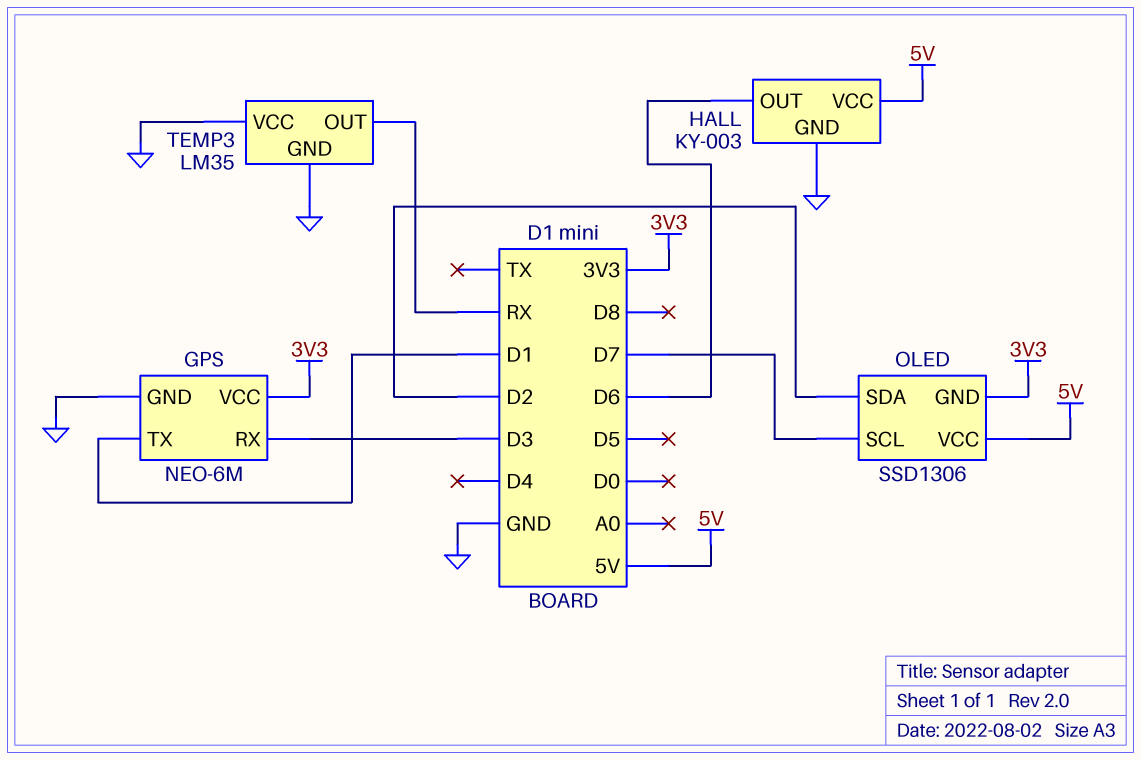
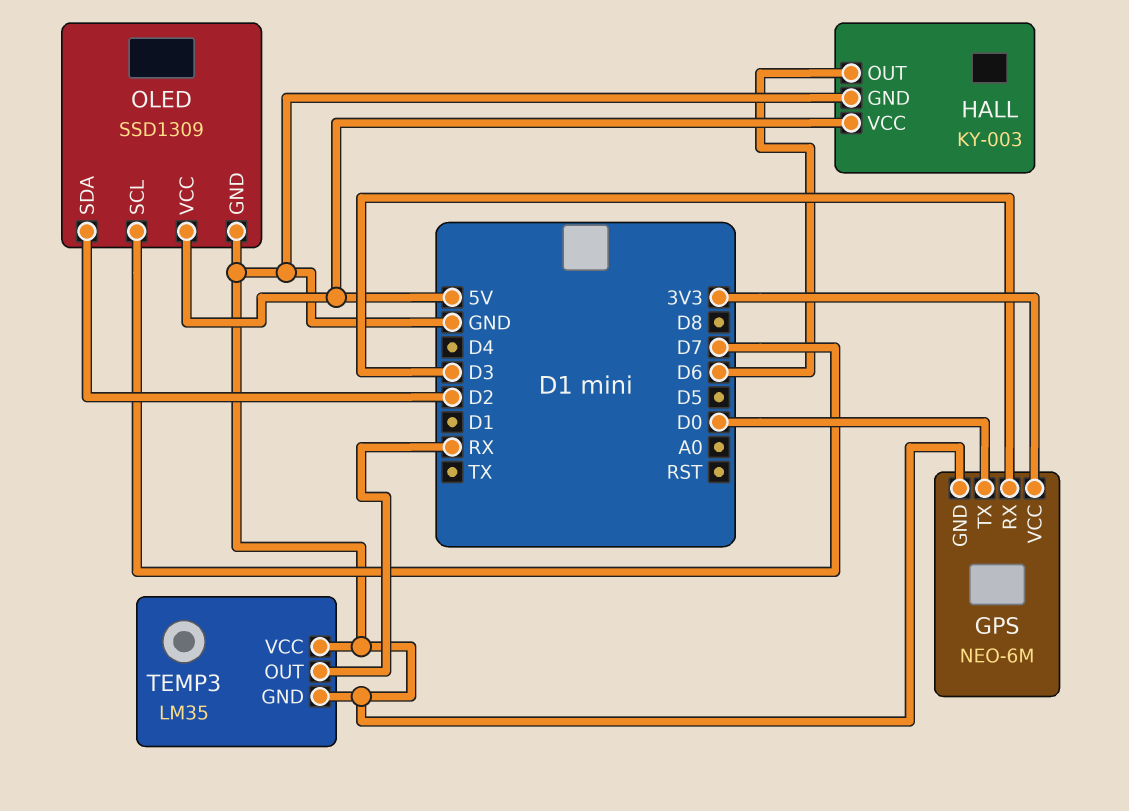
GPS pin TX: D1 -> D0
OLED: SSD1306 -> SSD1309
OLED pin GND: 3V3 -> GND

